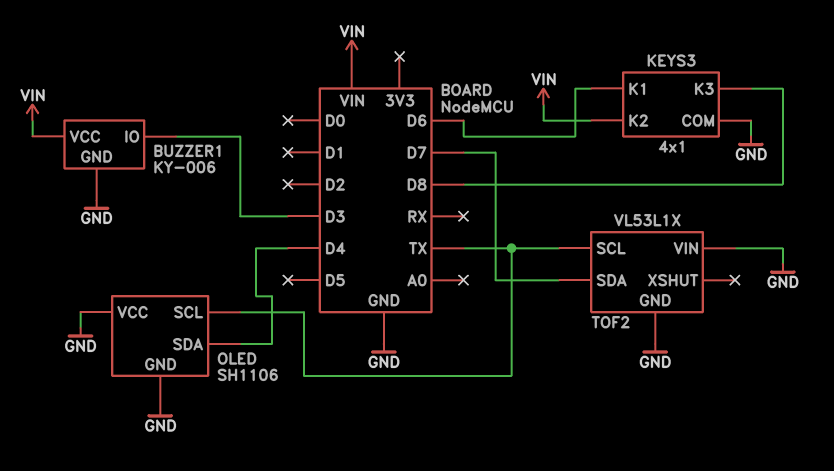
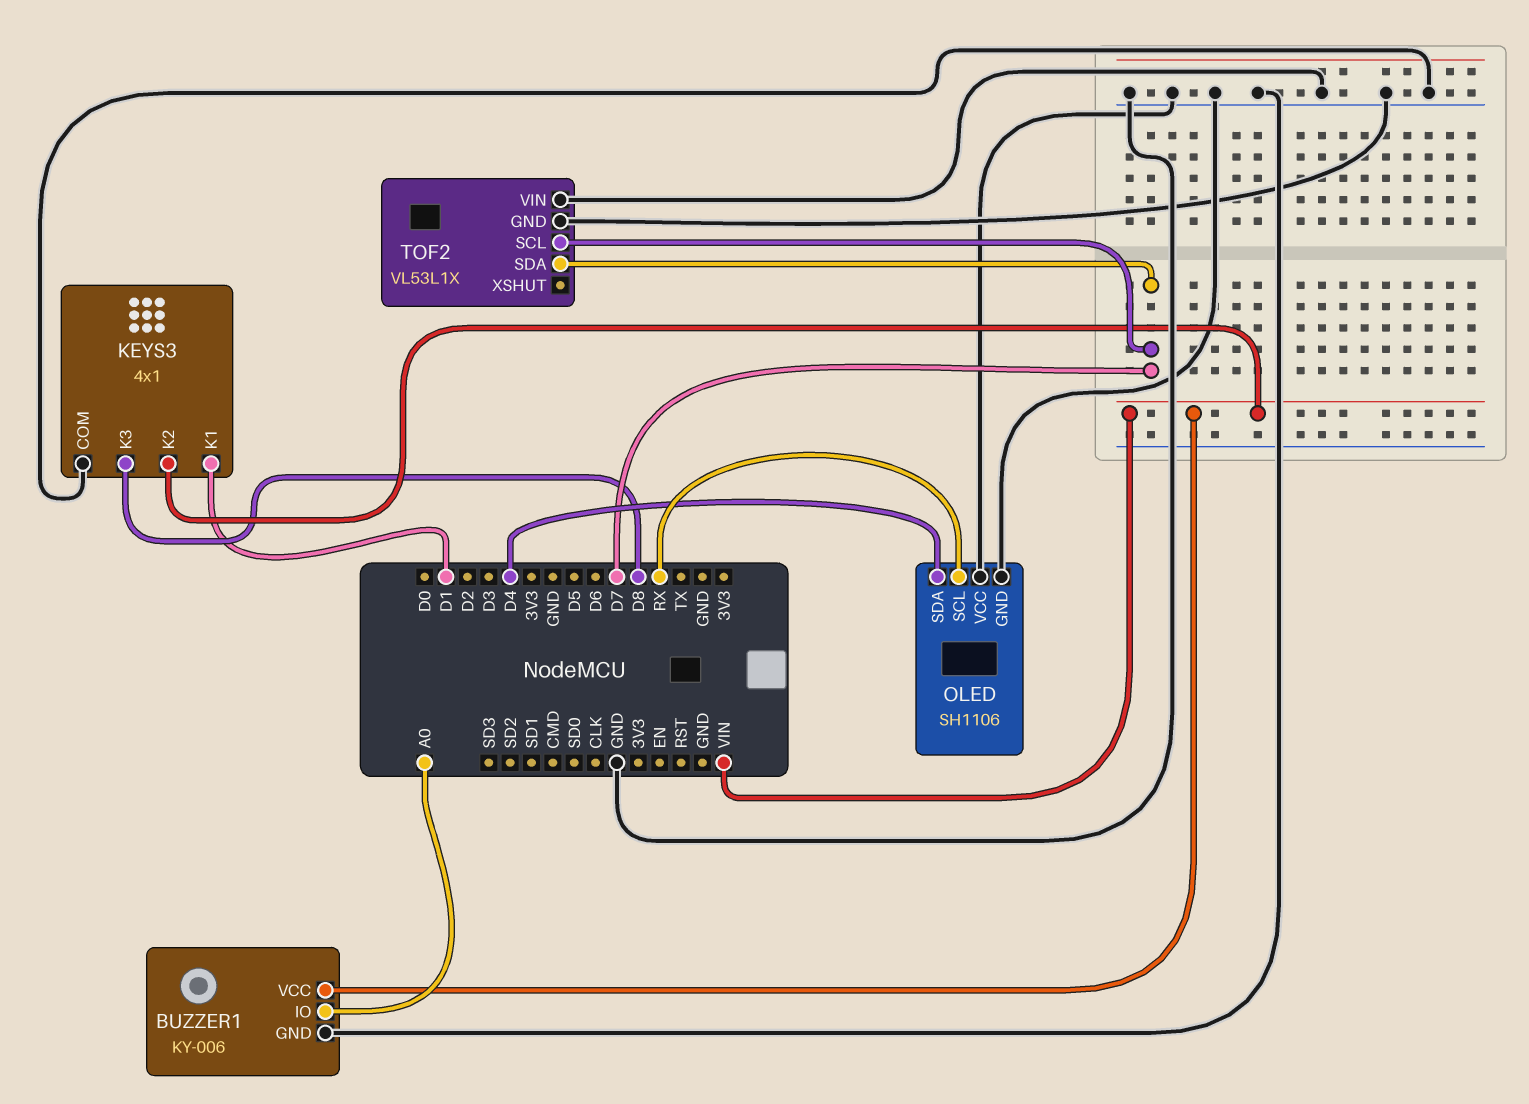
BUZZER1 pin IO: D3 -> A0
KEYS3 pin K1: D6 -> D1
OLED pin SCL: TX -> RX
TOF2 pin SCL: TX -> D7

